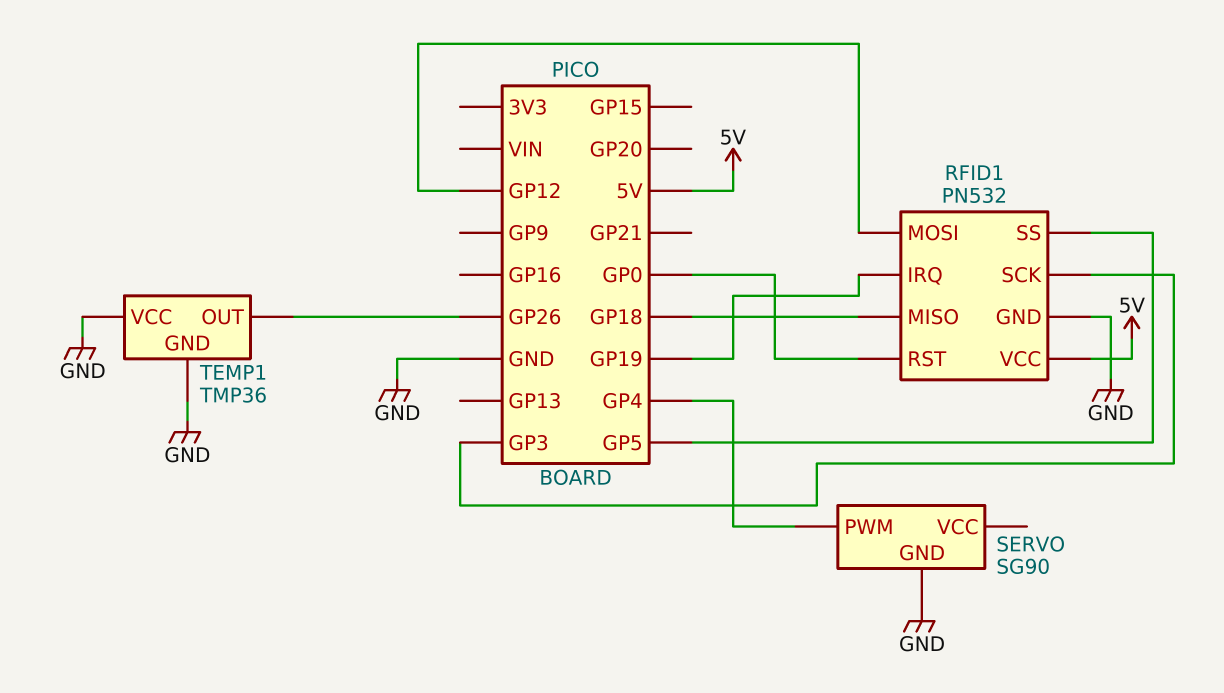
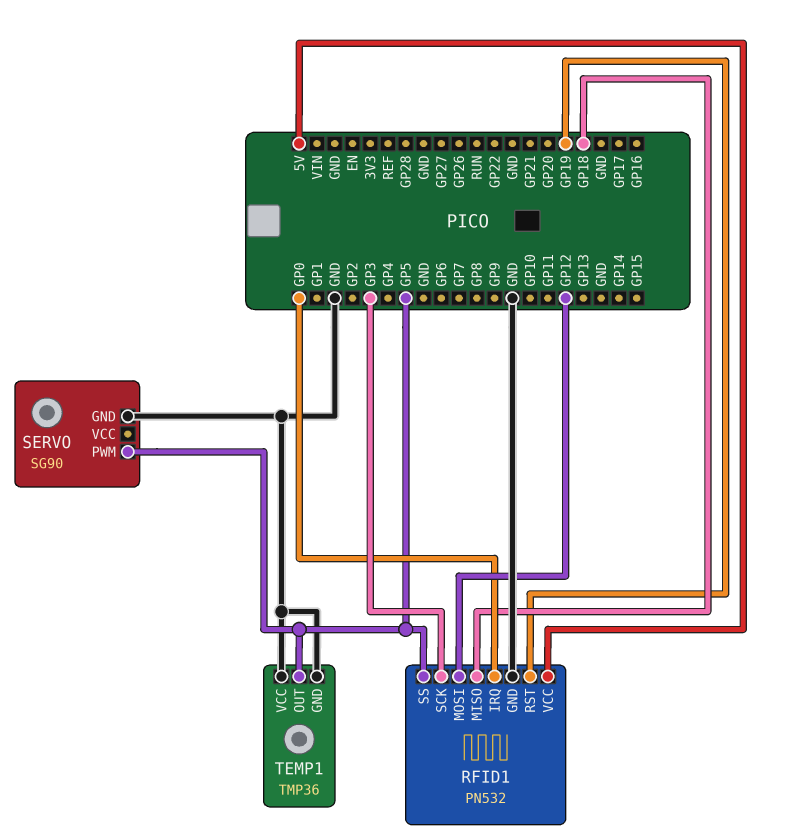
RFID1 pin IRQ: GP19 -> GP0
RFID1 pin RST: GP0 -> GP19
SERVO pin PWM: GP4 -> GP5
TEMP1 pin OUT: GP26 -> GP5

